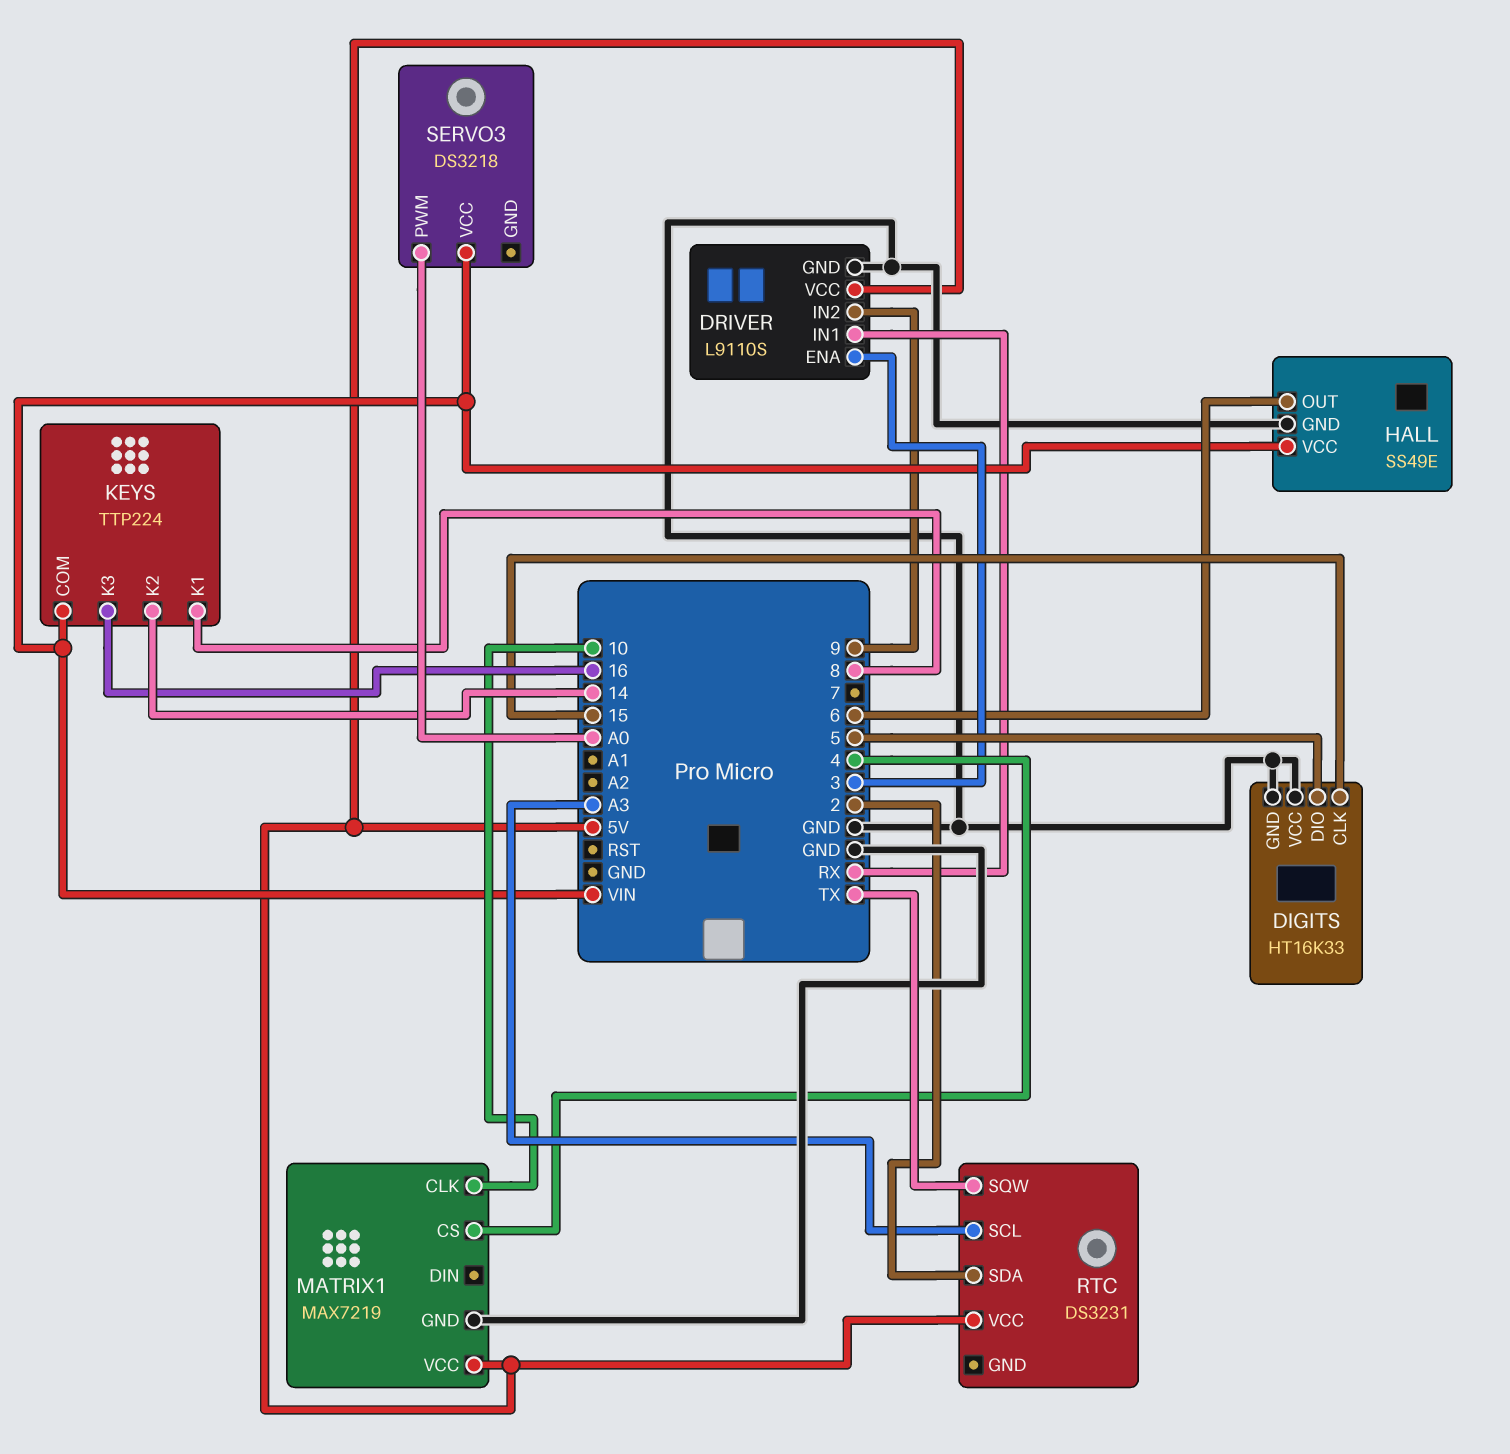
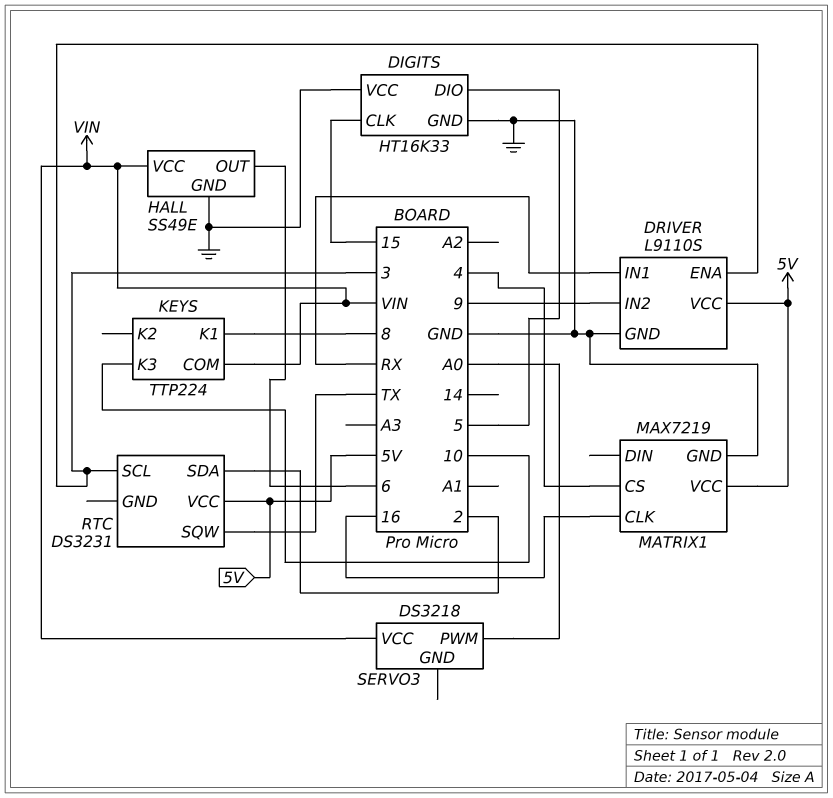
KEYS pin K2: 14 -> none
KEYS pin K3: 16 -> 10
MATRIX1 pin CLK: 10 -> 16
RTC pin SCL: A3 -> 3

